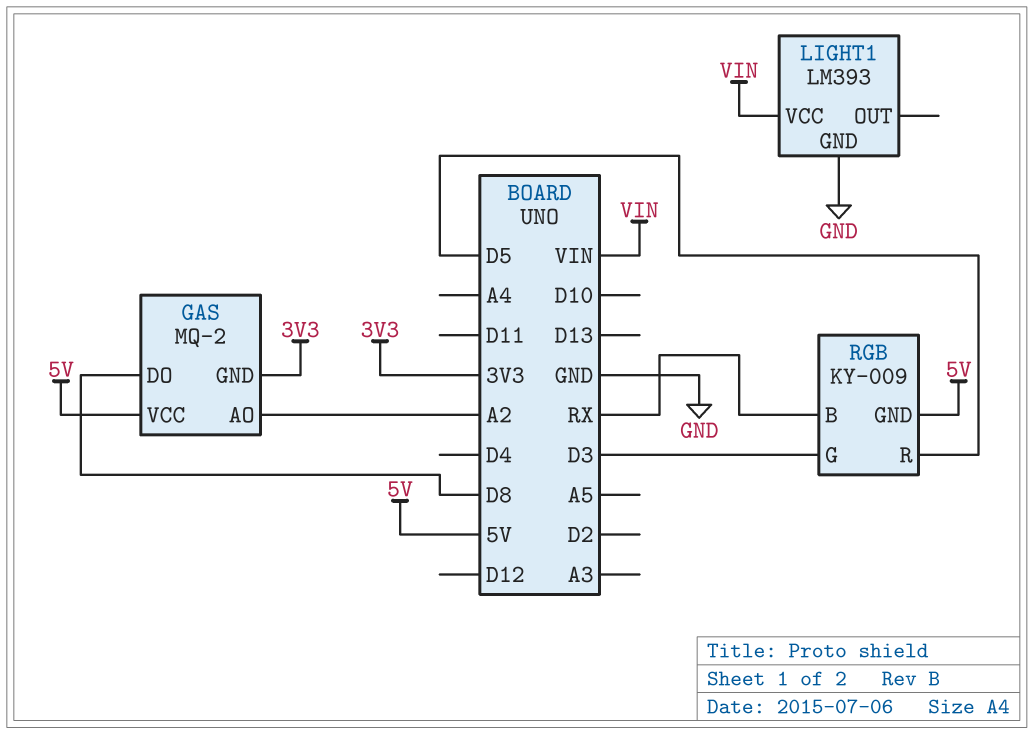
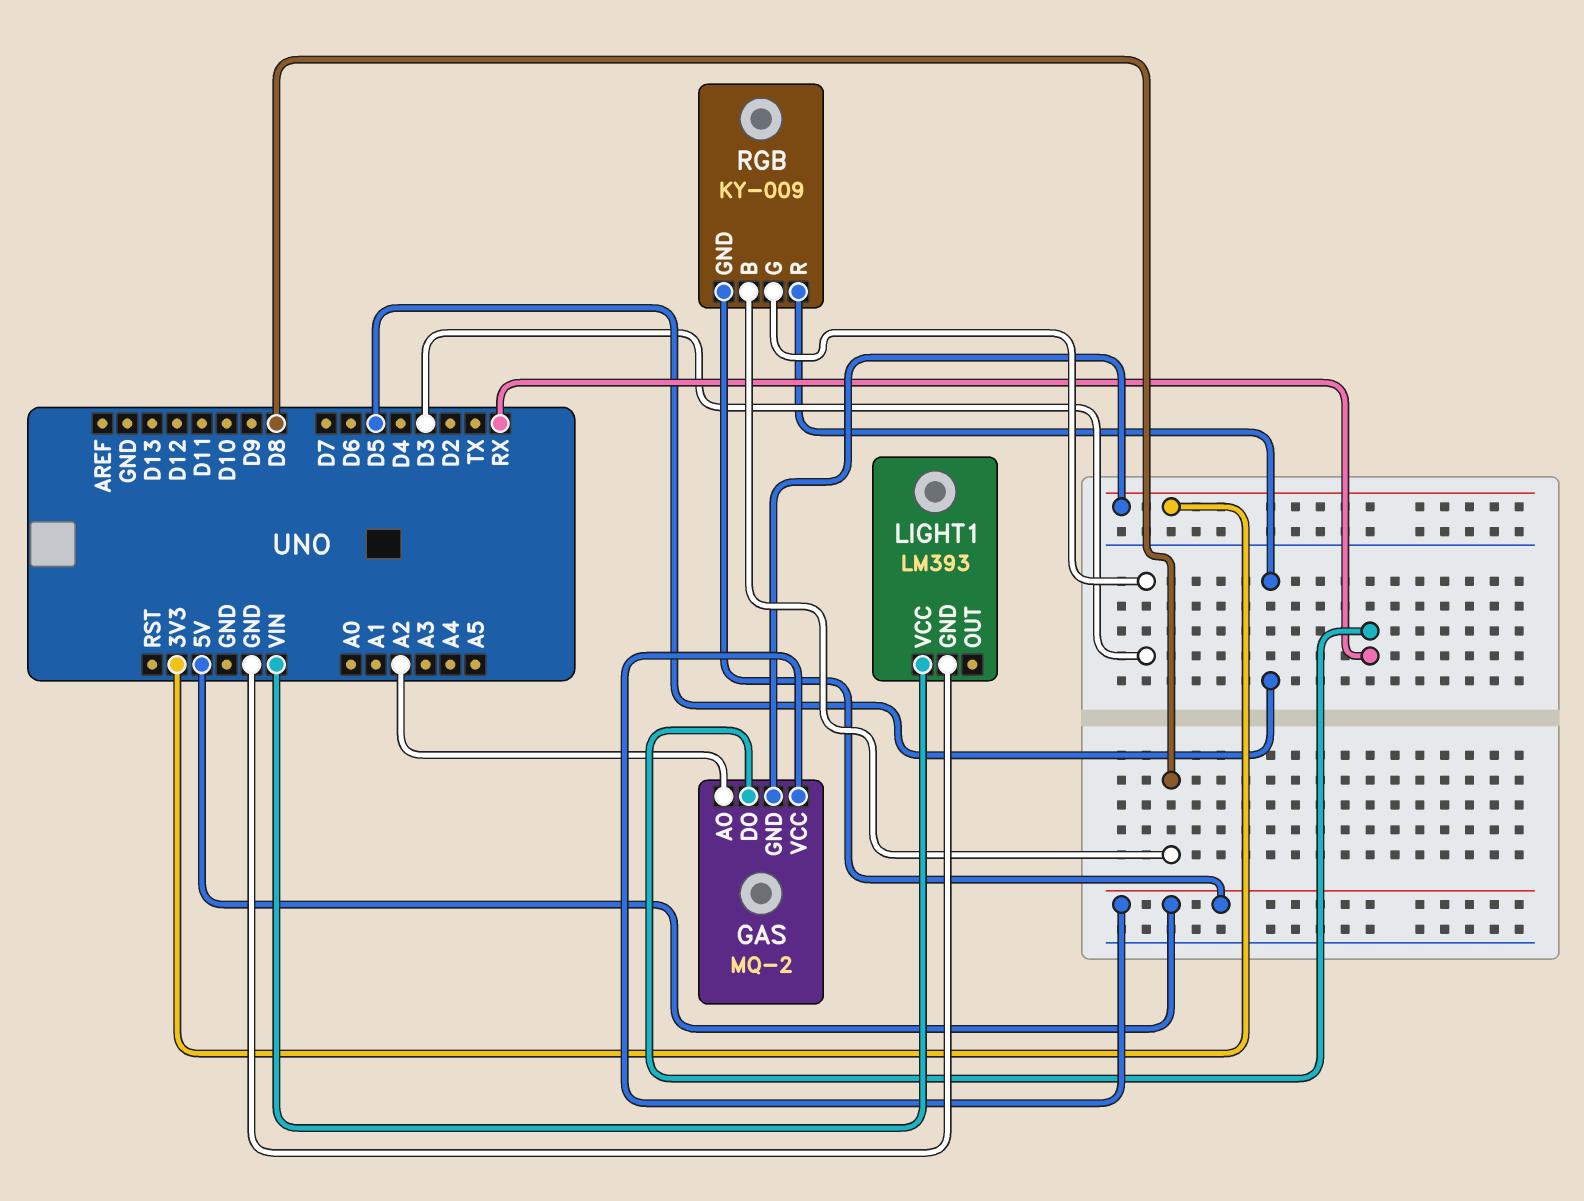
GAS pin DO: D8 -> RX
RGB pin B: RX -> D8

